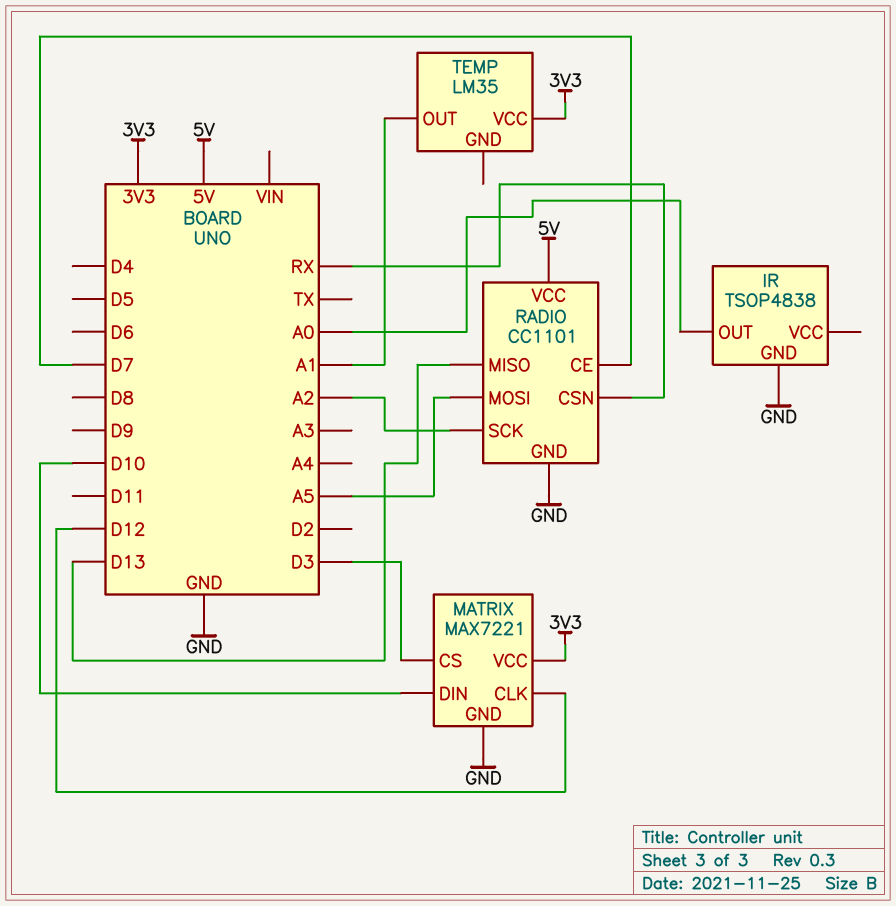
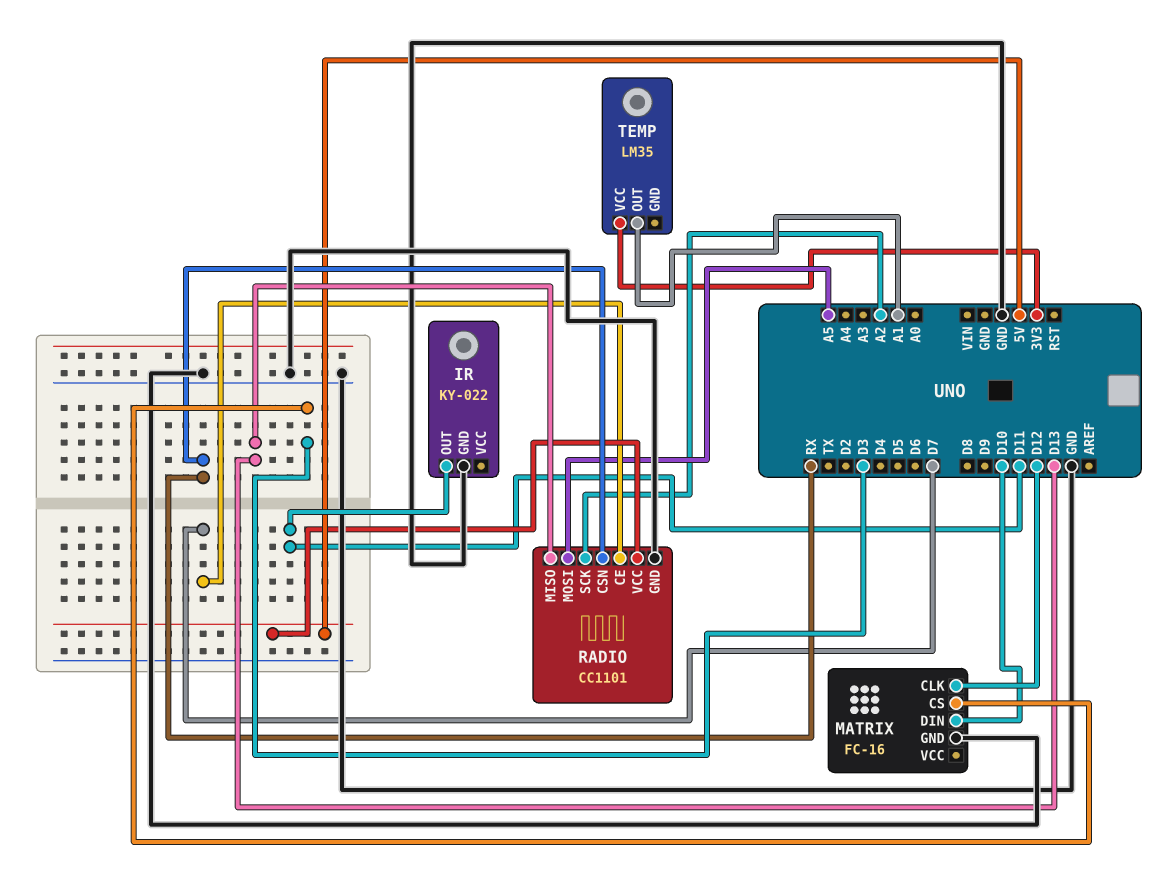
IR: TSOP4838 -> KY-022
IR pin OUT: A0 -> D11
MATRIX: MAX7221 -> FC-16
MATRIX pin VCC: 3V3 -> none

